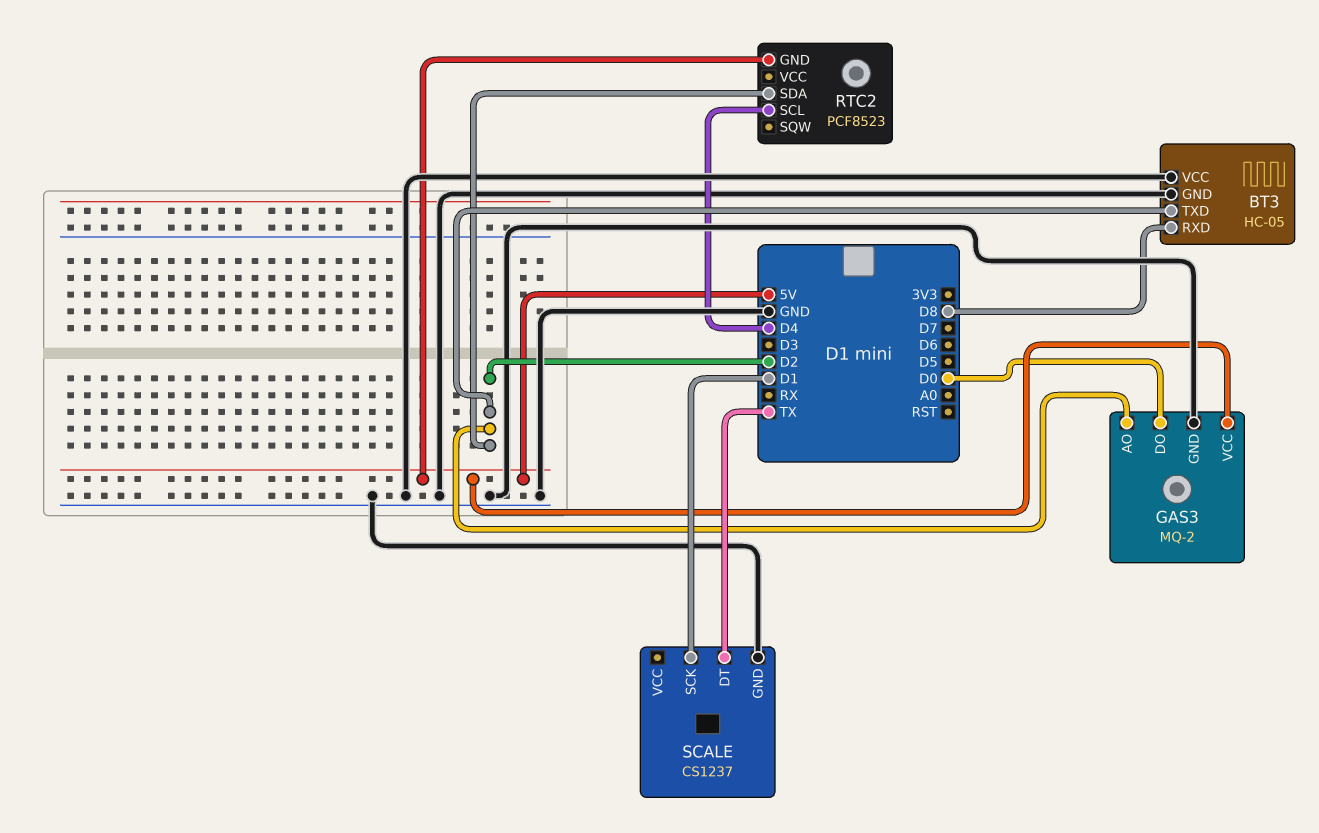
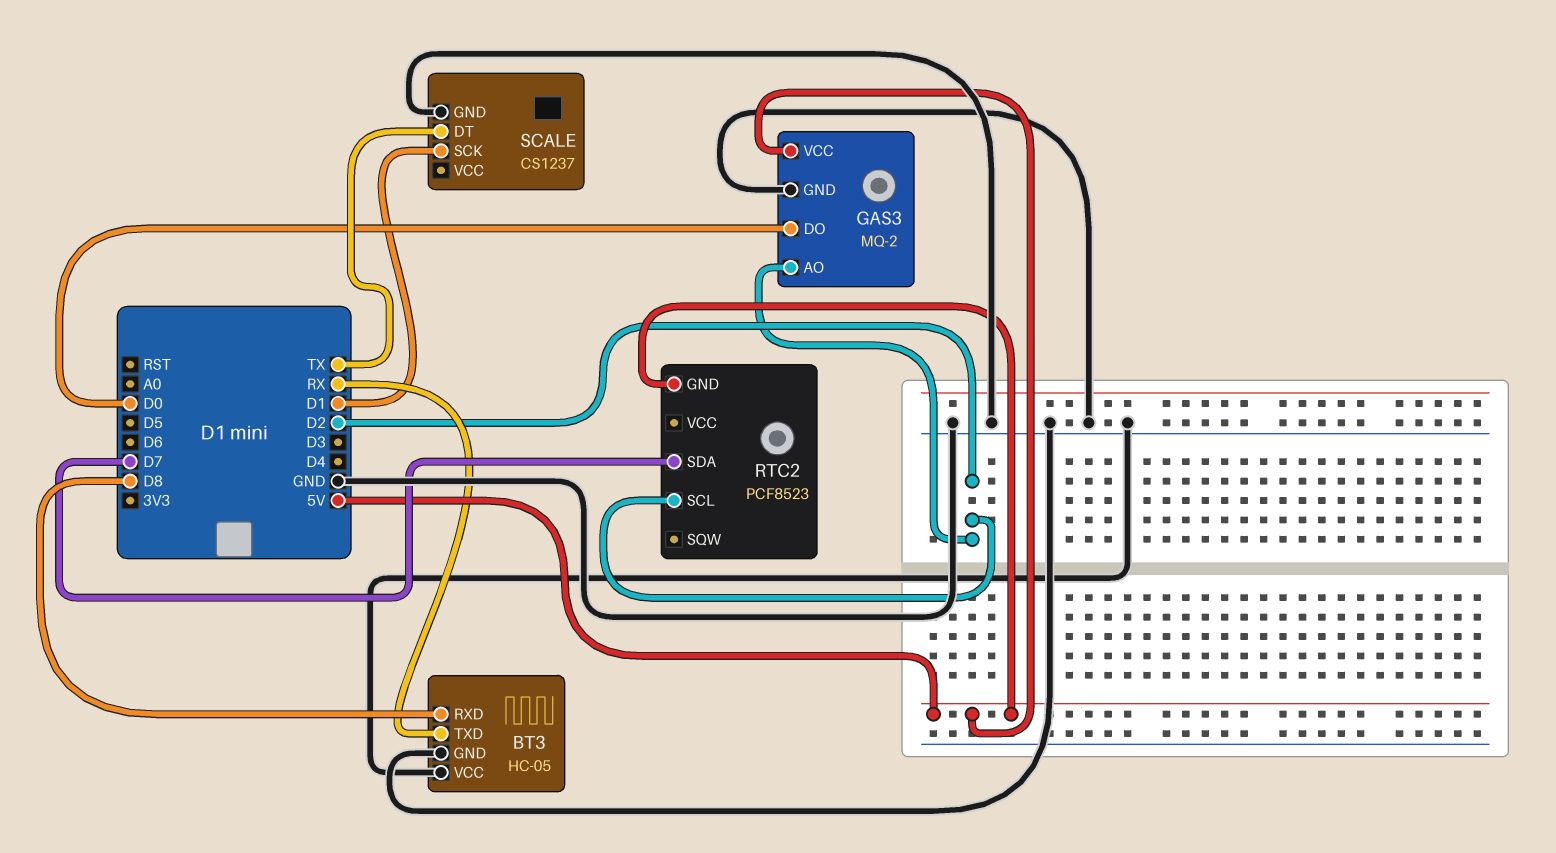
BT3 pin TXD: D2 -> RX
RTC2 pin SCL: D4 -> D2
RTC2 pin SDA: D2 -> D7

